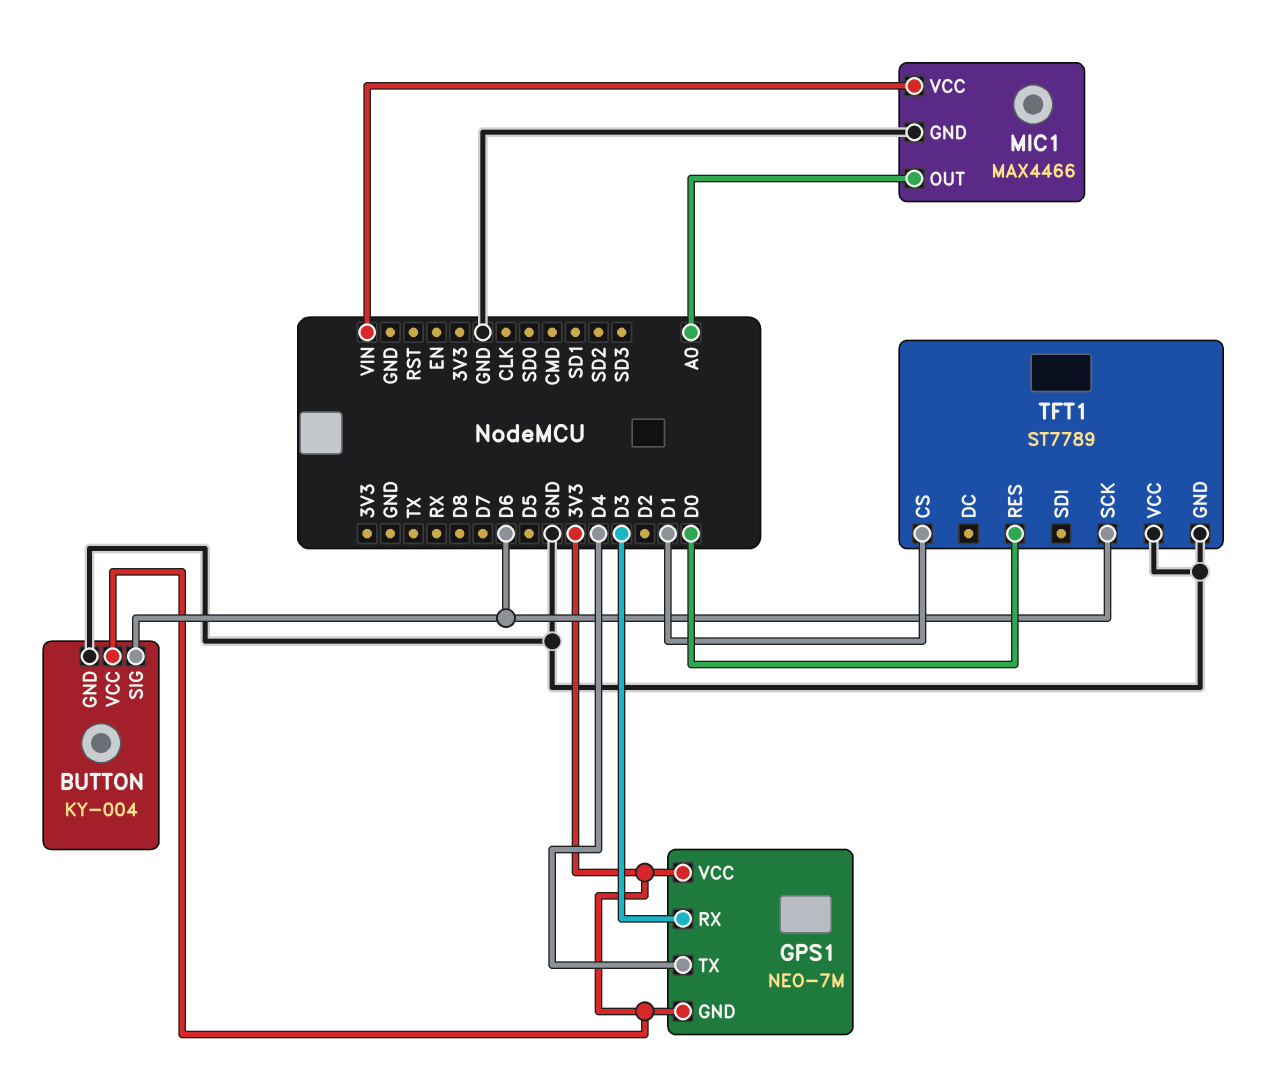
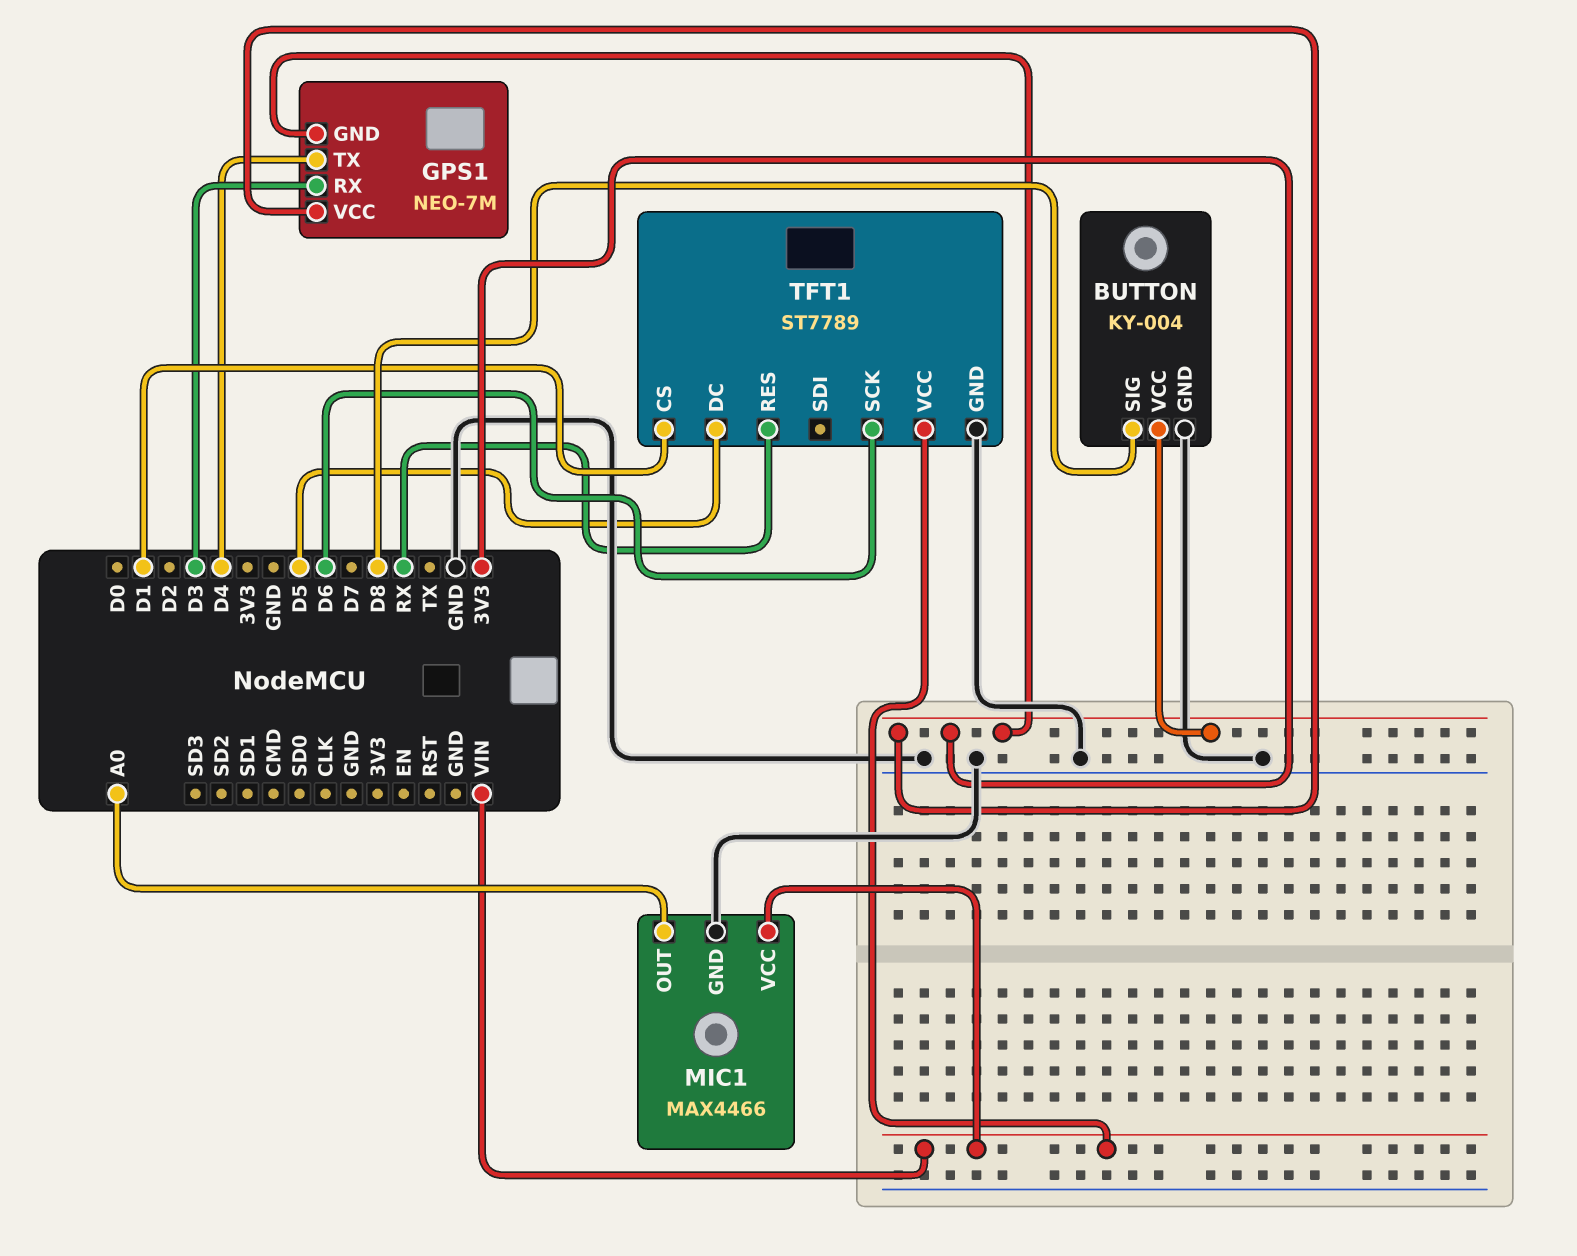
BUTTON pin SIG: D6 -> D8
TFT1 pin DC: none -> D5
TFT1 pin RES: D0 -> RX
TFT1 pin VCC: GND -> VIN

